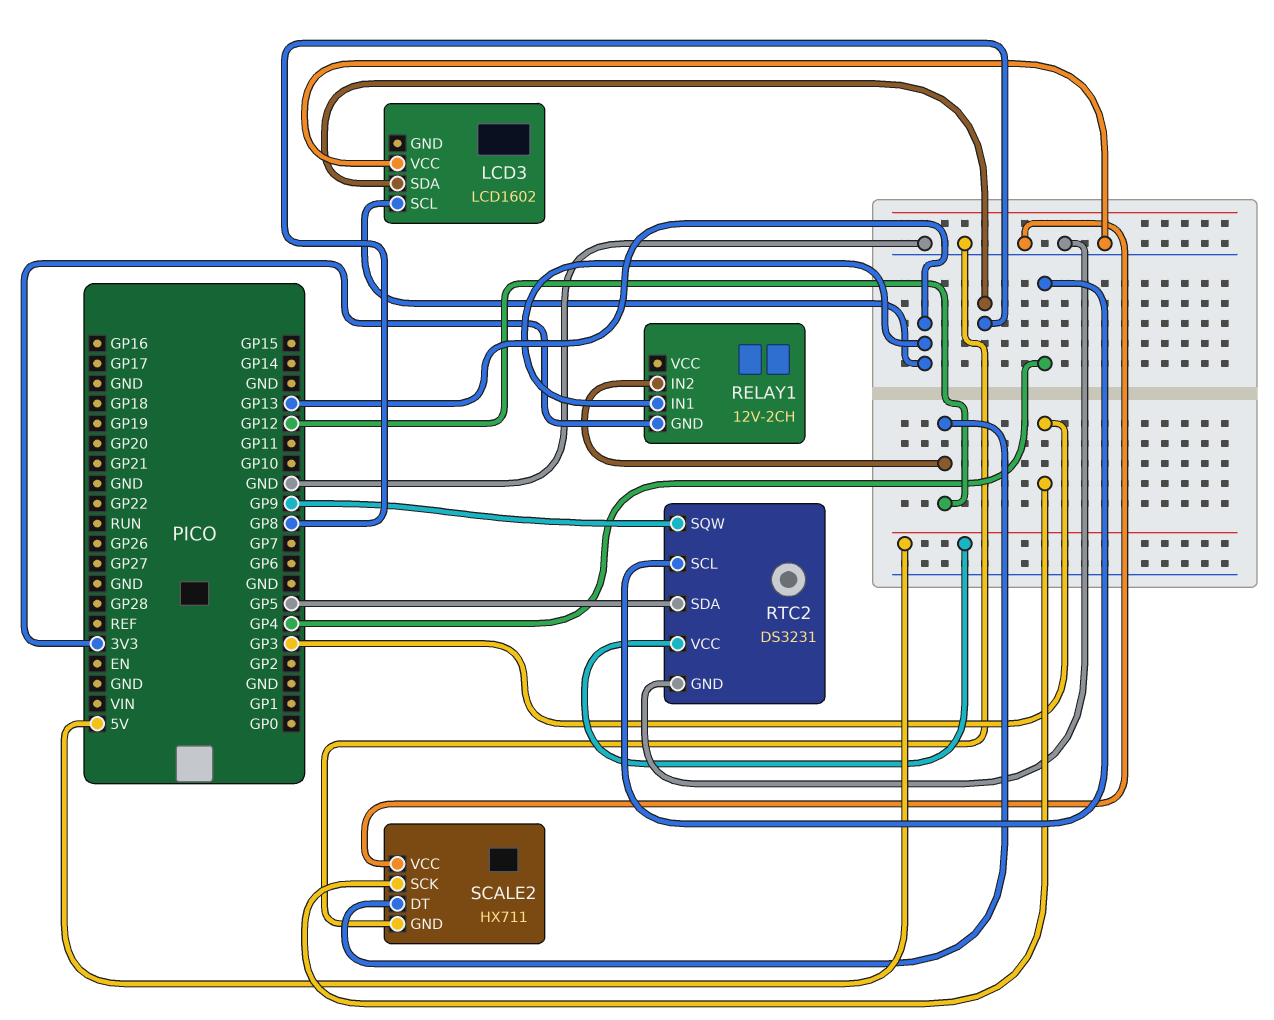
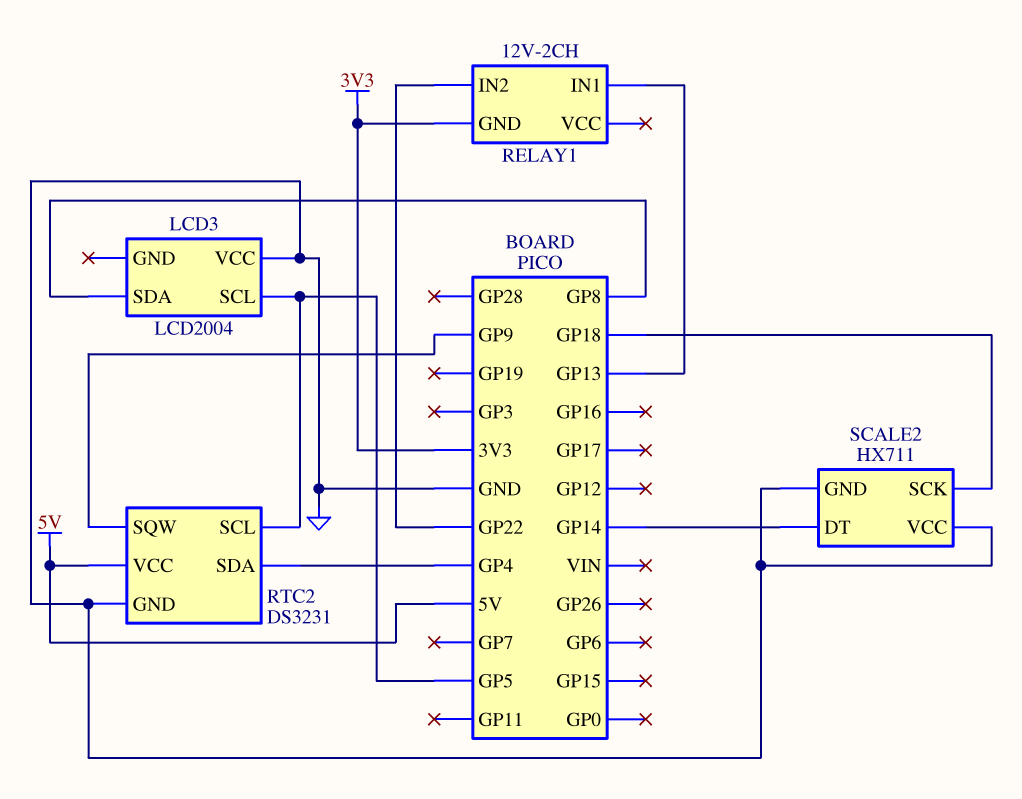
LCD3: LCD1602 -> LCD2004
LCD3 pin SCL: GP13 -> GP5
RELAY1 pin IN2: GP12 -> GP22
RTC2 pin SCL: GP4 -> GP5
RTC2 pin SDA: GP5 -> GP4
SCALE2 pin DT: GP12 -> GP14
SCALE2 pin SCK: GP3 -> GP18

